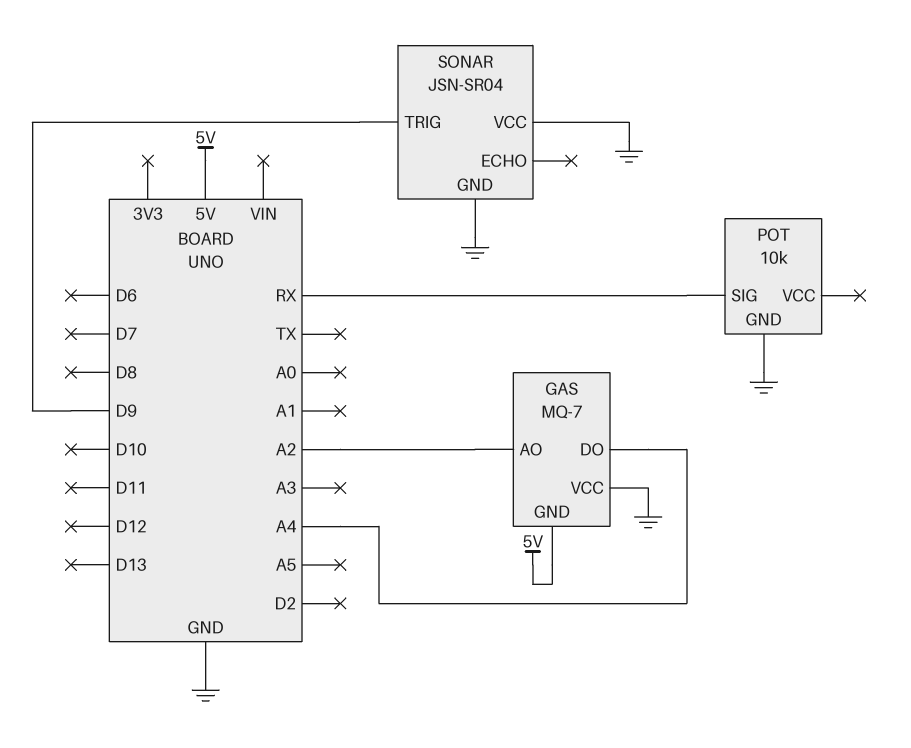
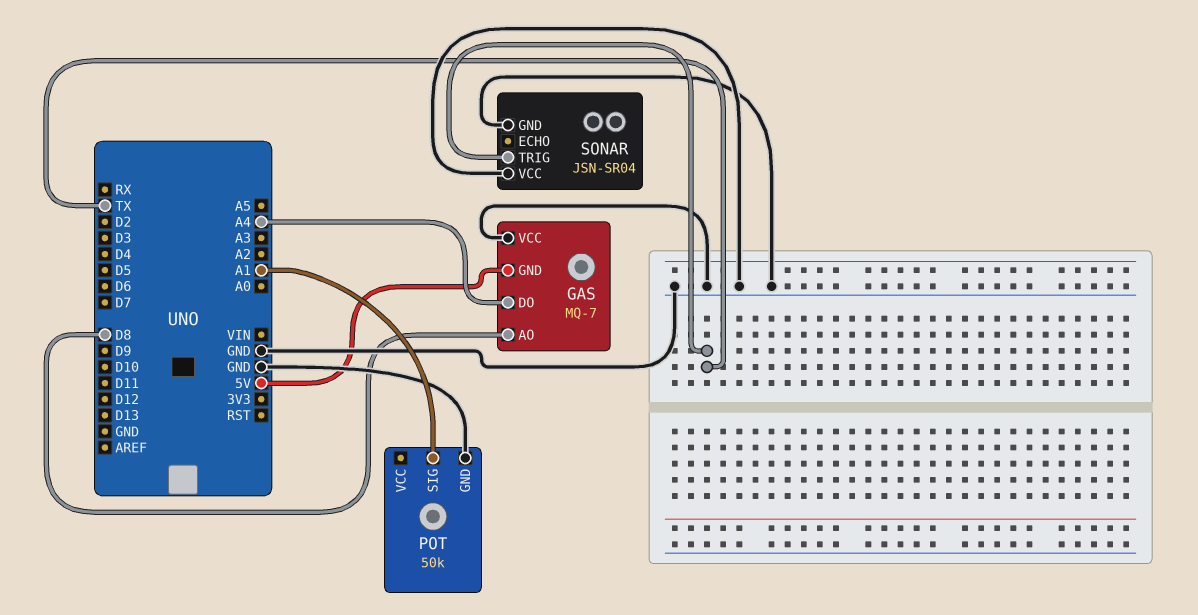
GAS pin AO: A2 -> D8
POT: 10k -> 50k
POT pin SIG: RX -> A1
SONAR pin TRIG: D9 -> TX

